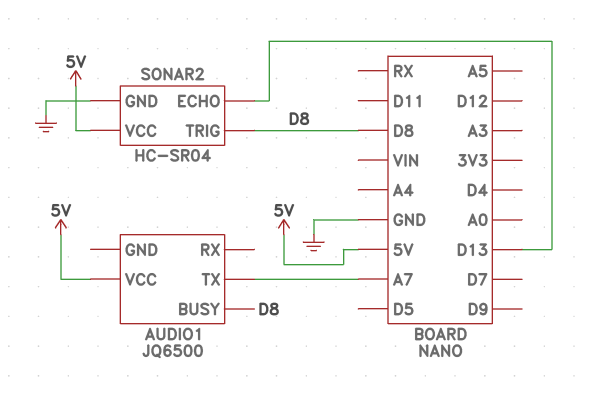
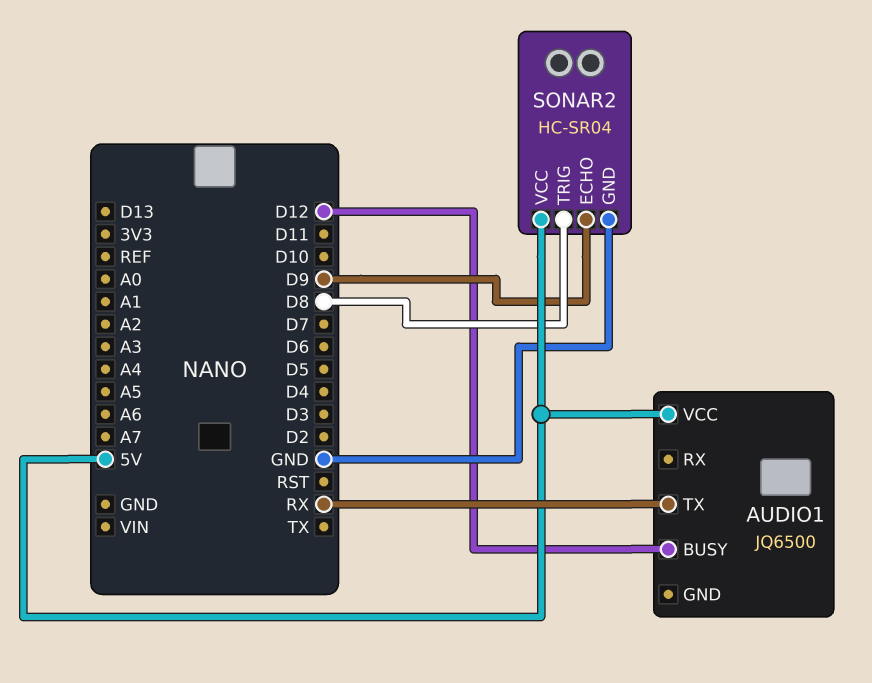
AUDIO1 pin BUSY: D8 -> D12
AUDIO1 pin TX: A7 -> RX
SONAR2 pin ECHO: D13 -> D9

